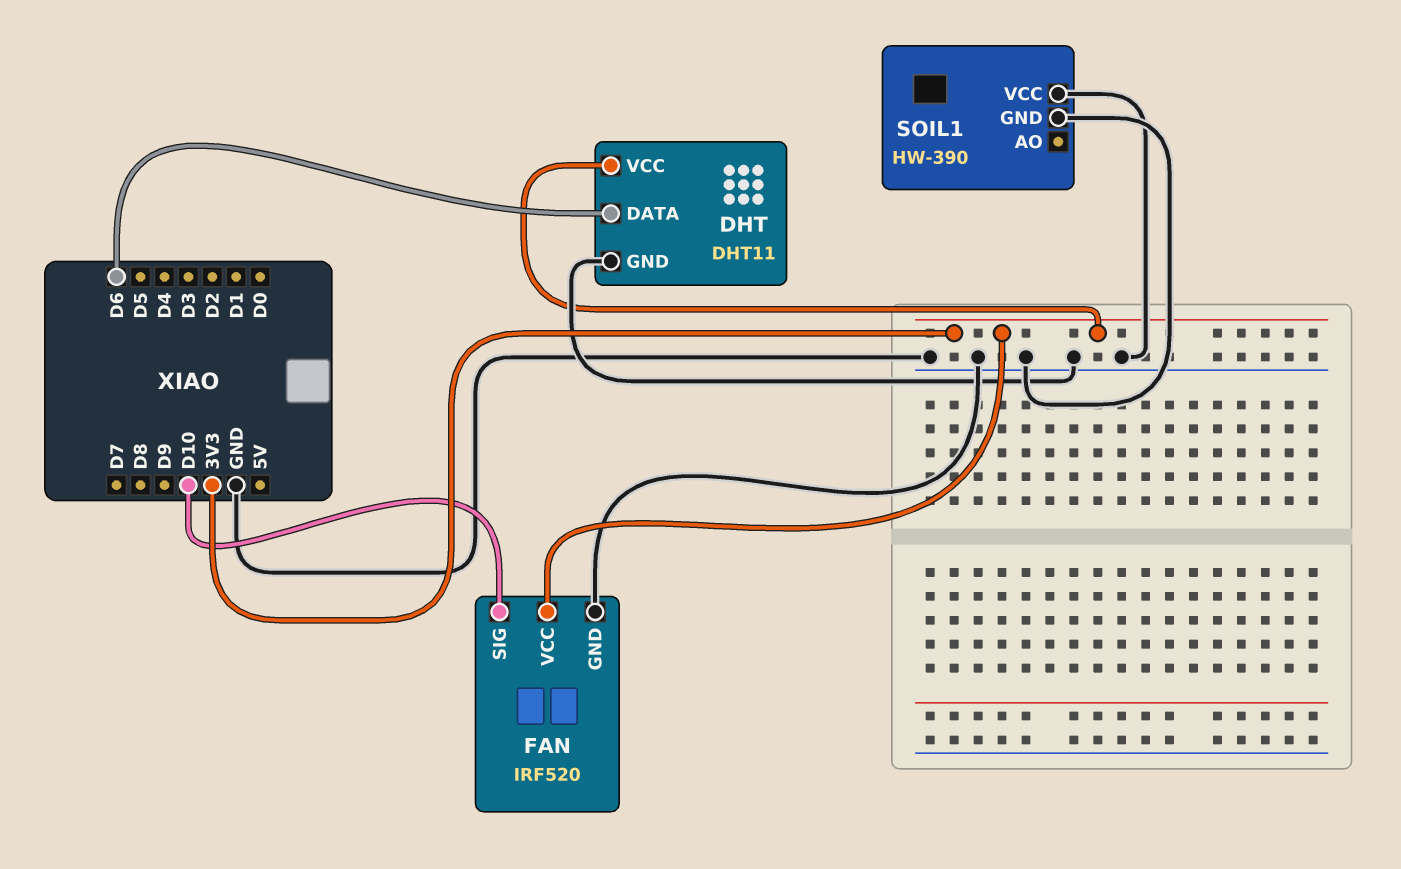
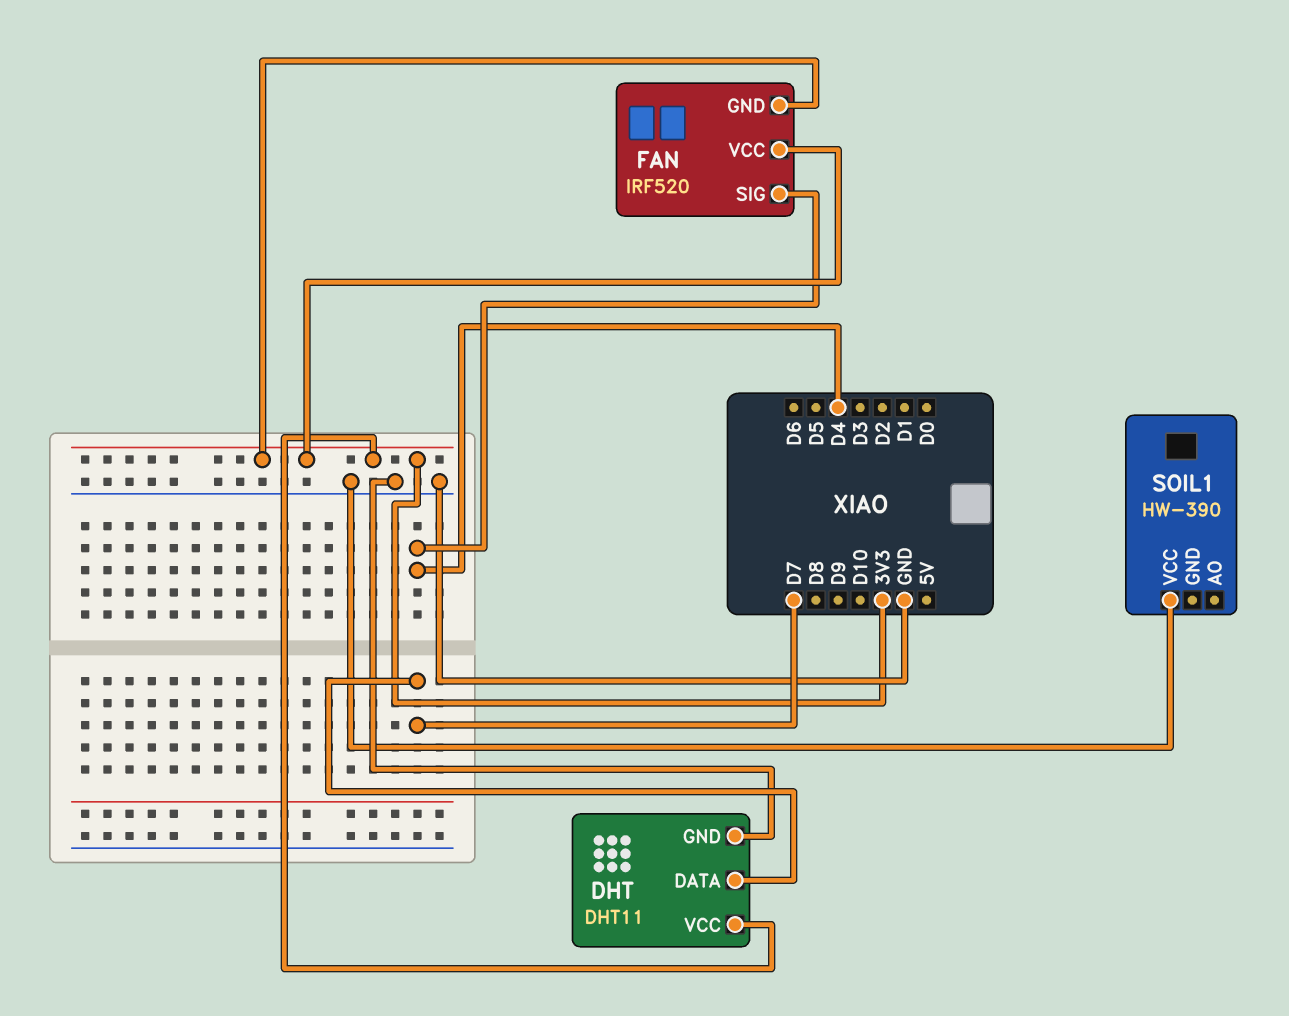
DHT pin DATA: D6 -> D7
FAN pin GND: GND -> 3V3
FAN pin SIG: D10 -> D4
SOIL1 pin GND: GND -> none

